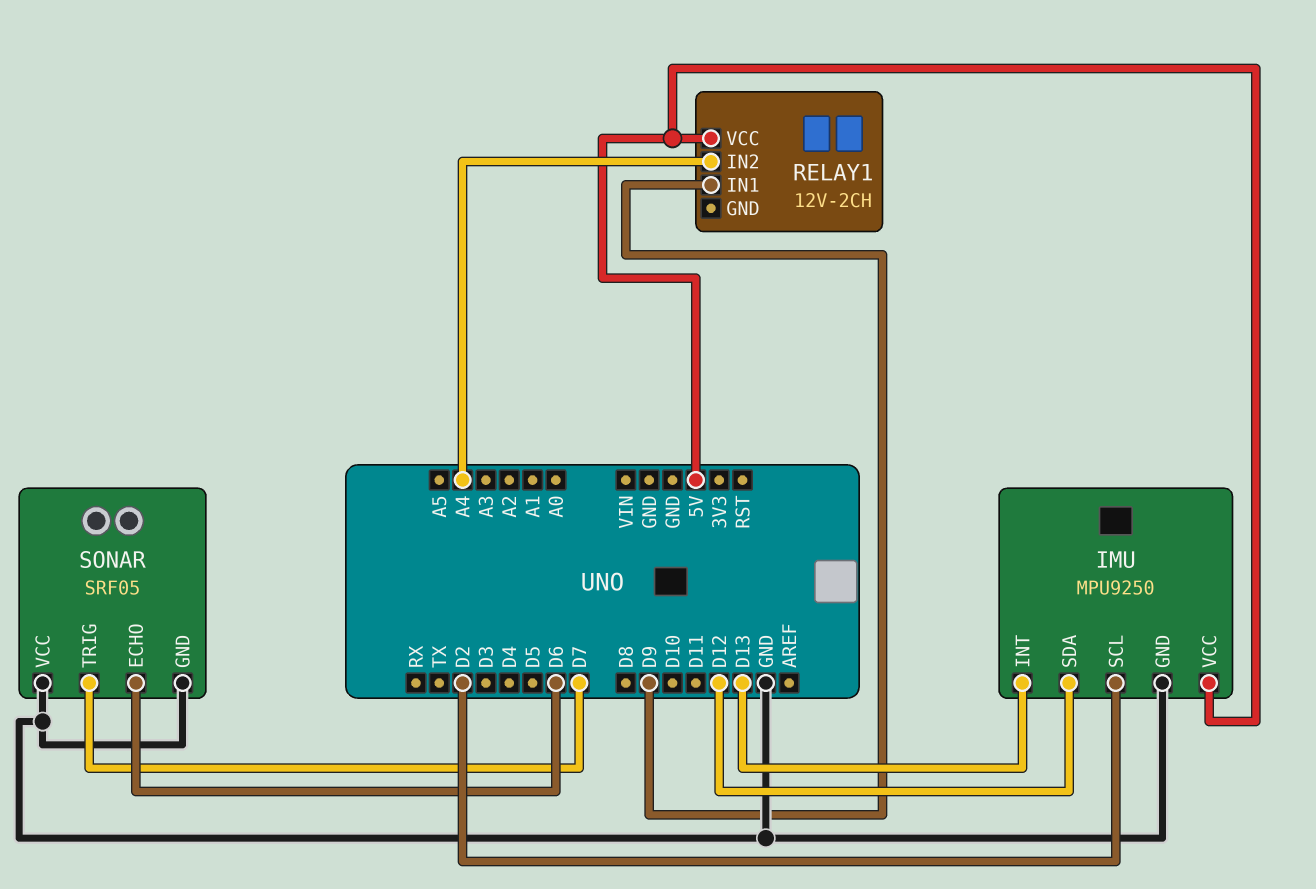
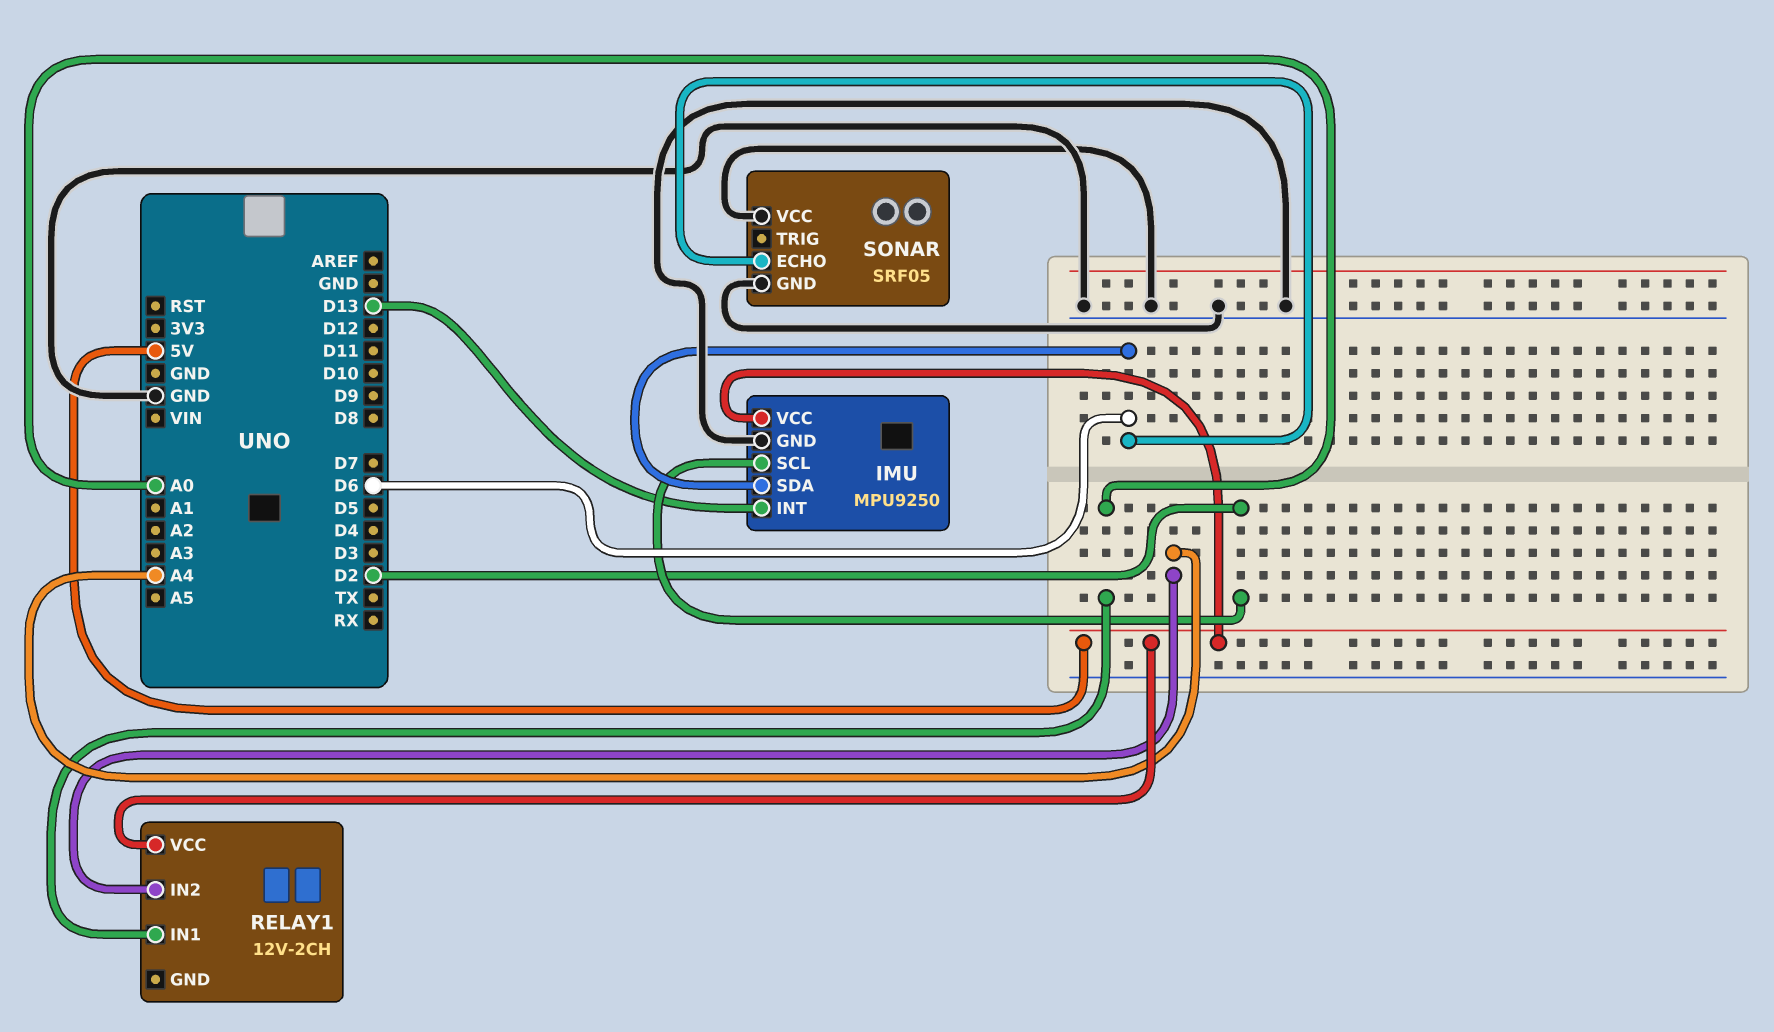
IMU pin SDA: D12 -> D6
RELAY1 pin IN1: D9 -> A0
SONAR pin TRIG: D7 -> none

